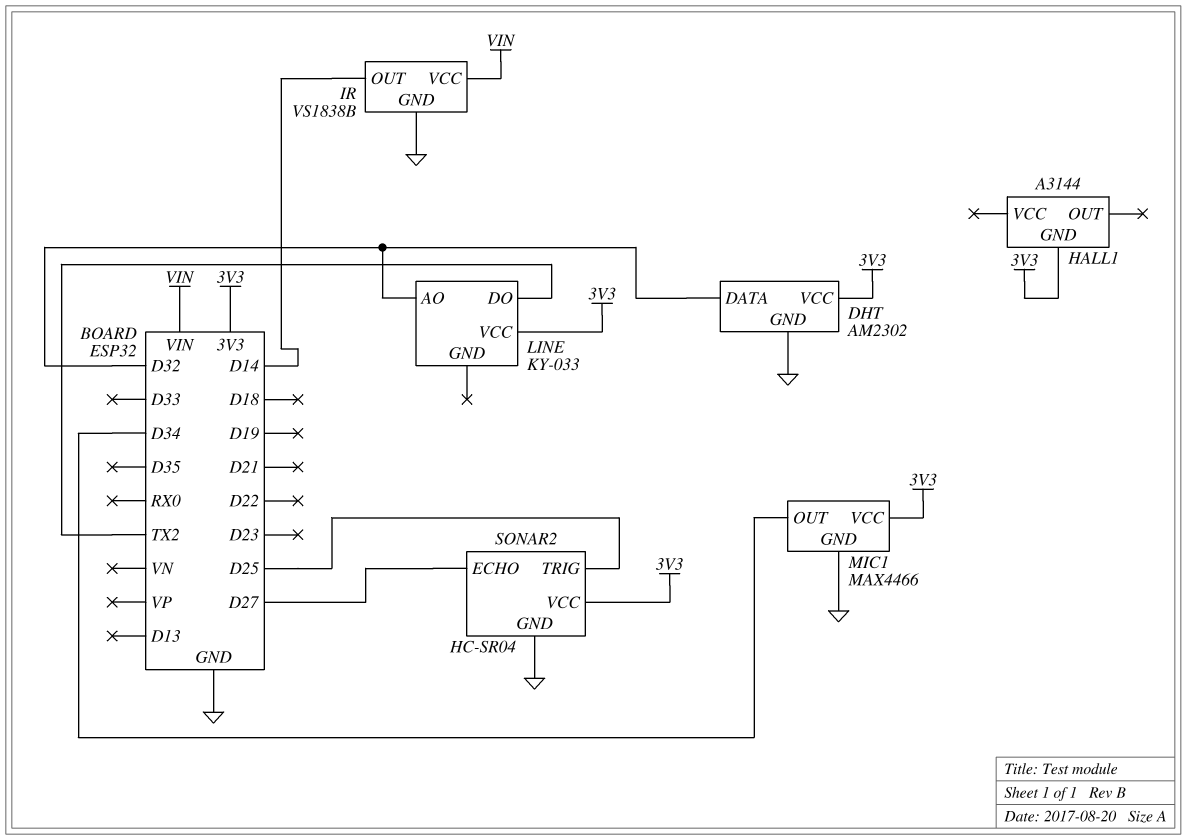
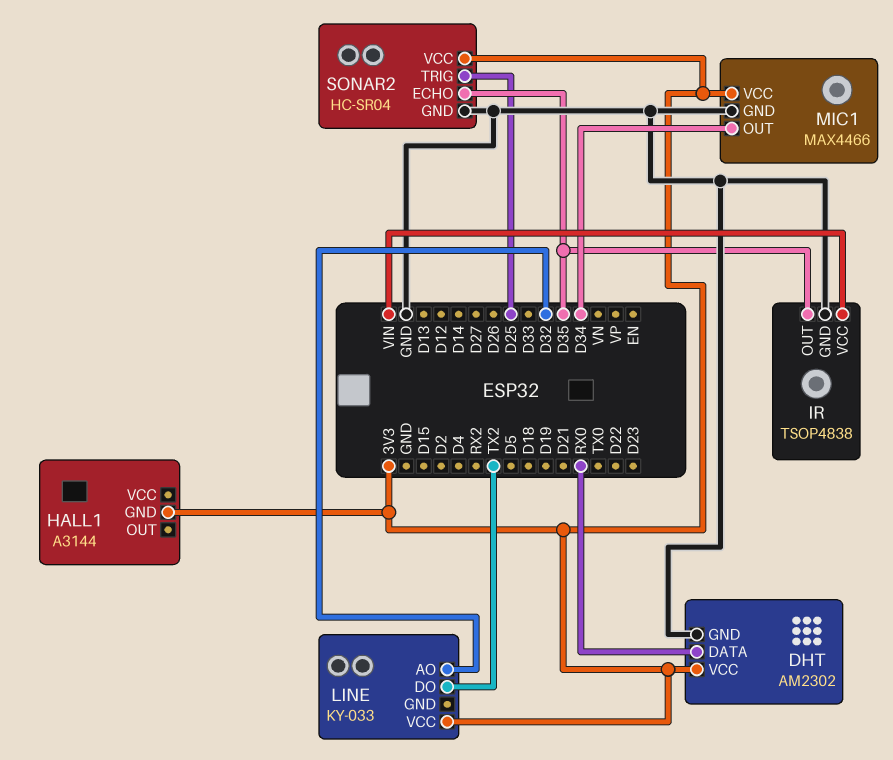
DHT pin DATA: D32 -> RX0
IR: VS1838B -> TSOP4838
IR pin OUT: D14 -> D35
SONAR2 pin ECHO: D27 -> D35

